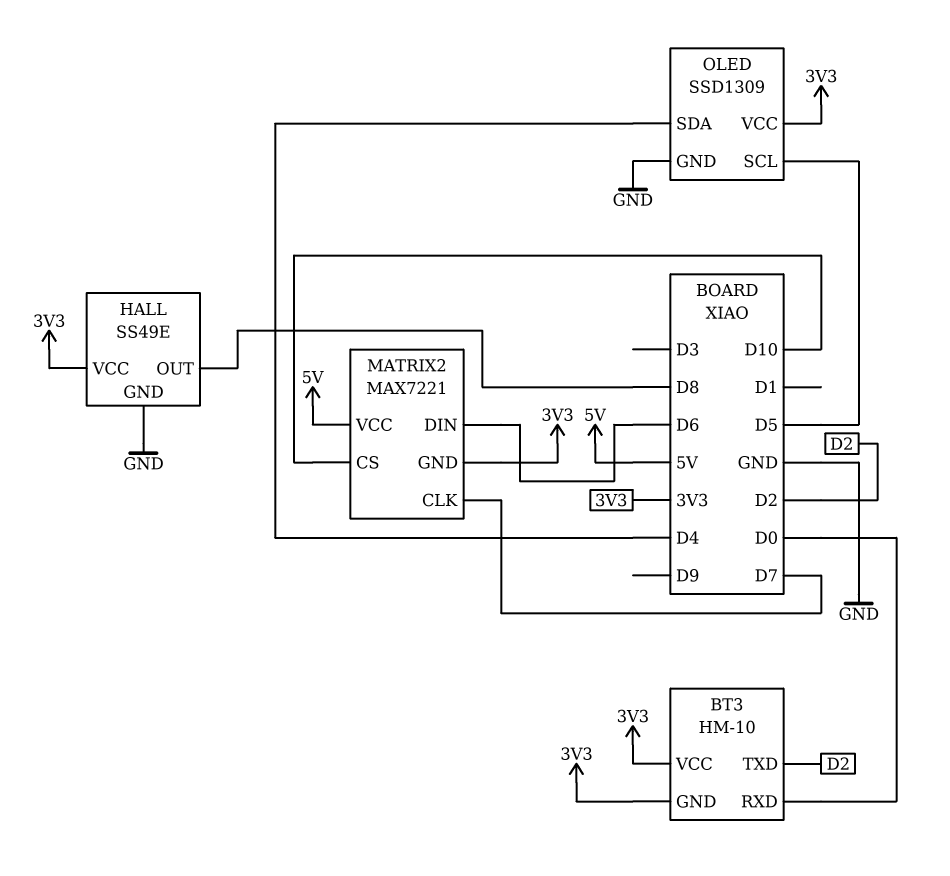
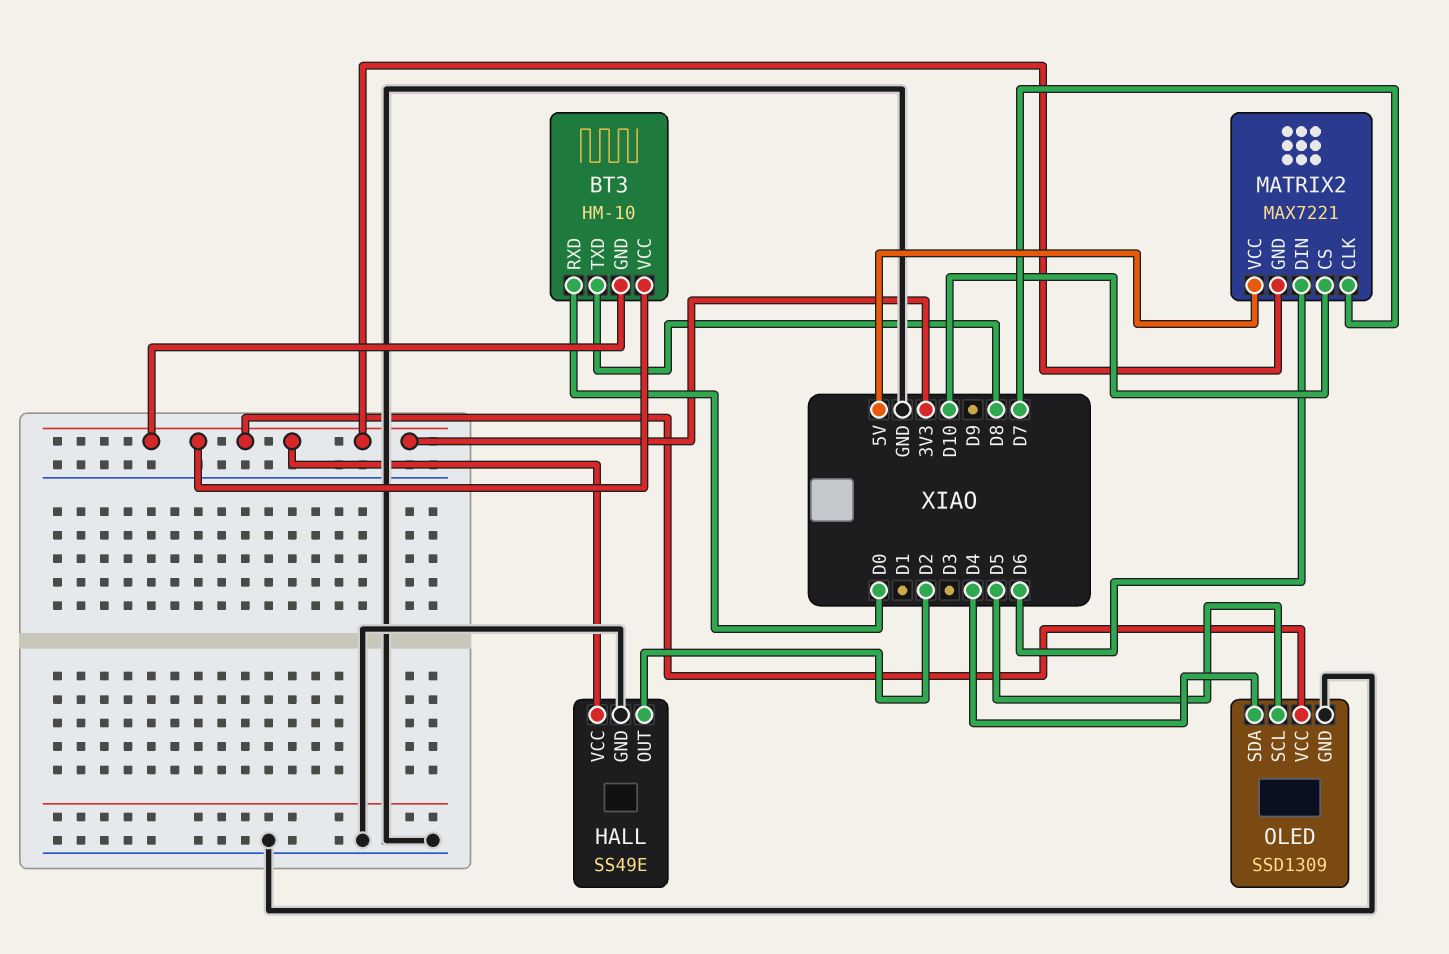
BT3 pin TXD: D2 -> D8
HALL pin OUT: D8 -> D2

